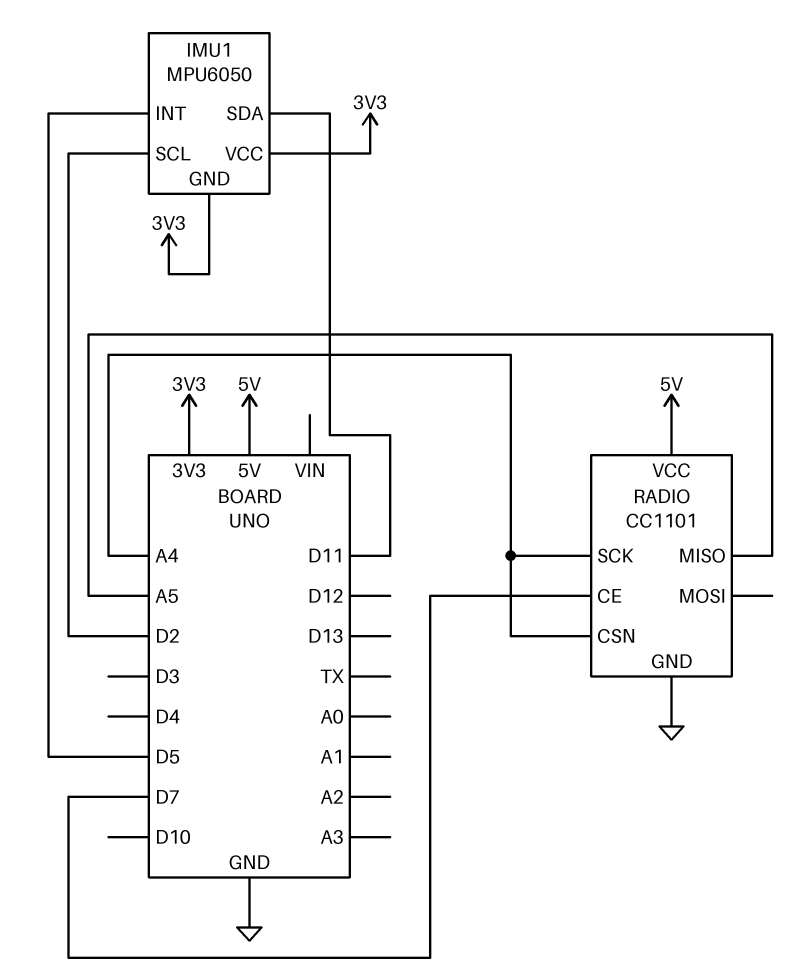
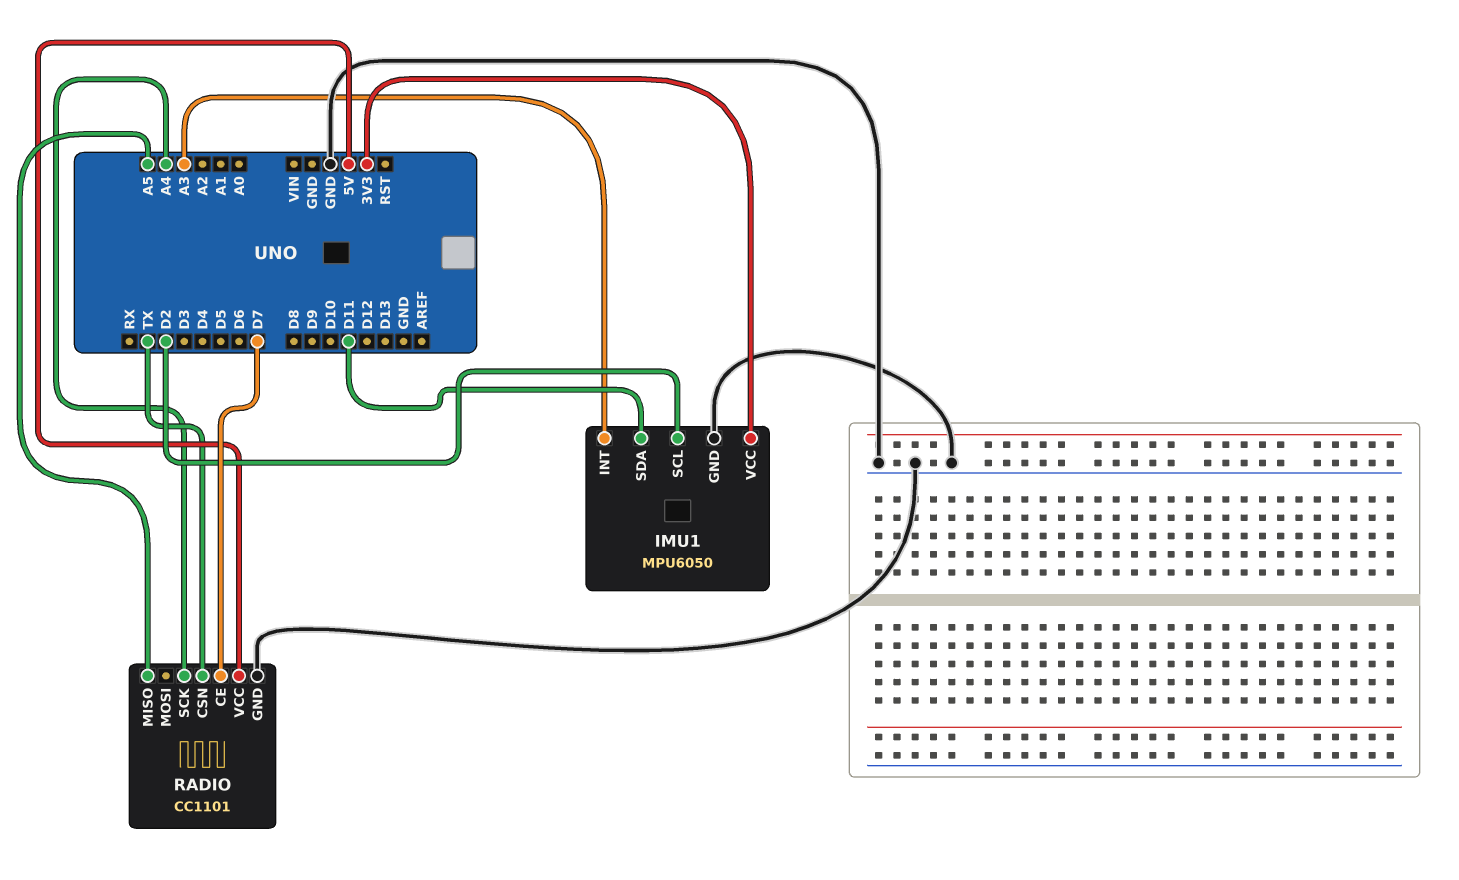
IMU1 pin GND: 3V3 -> GND
IMU1 pin INT: D5 -> A3
RADIO pin CSN: A4 -> TX

